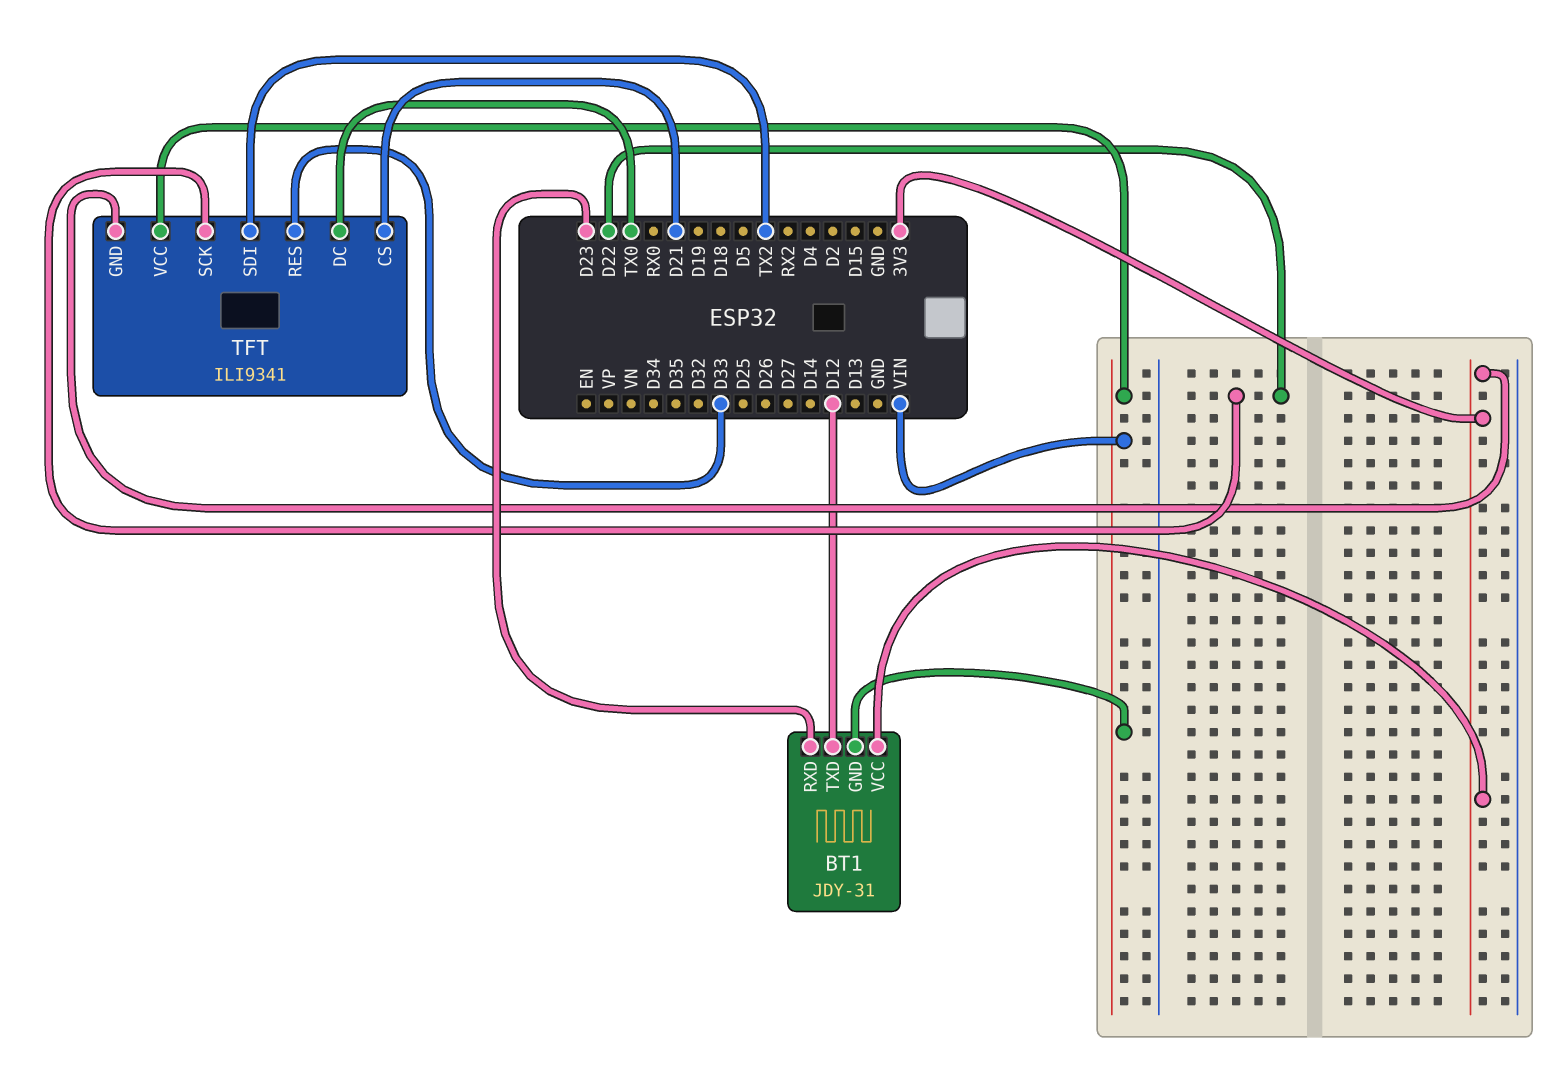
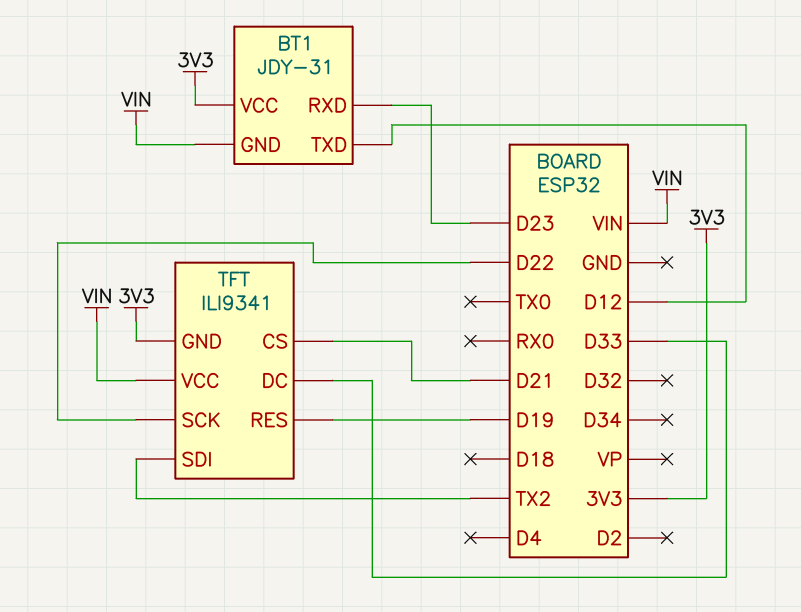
TFT pin DC: TX0 -> D33
TFT pin RES: D33 -> D19

